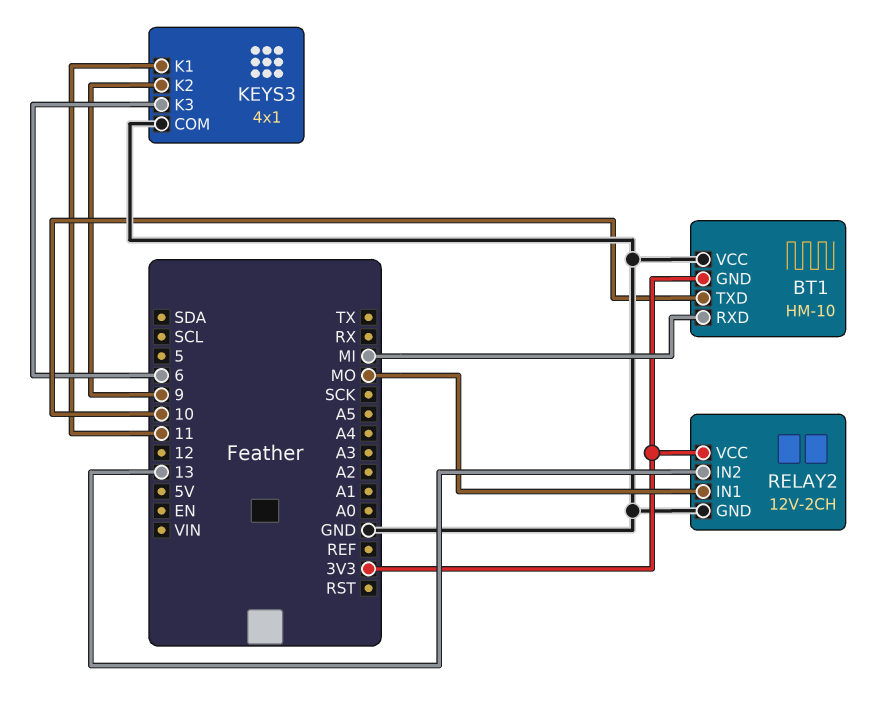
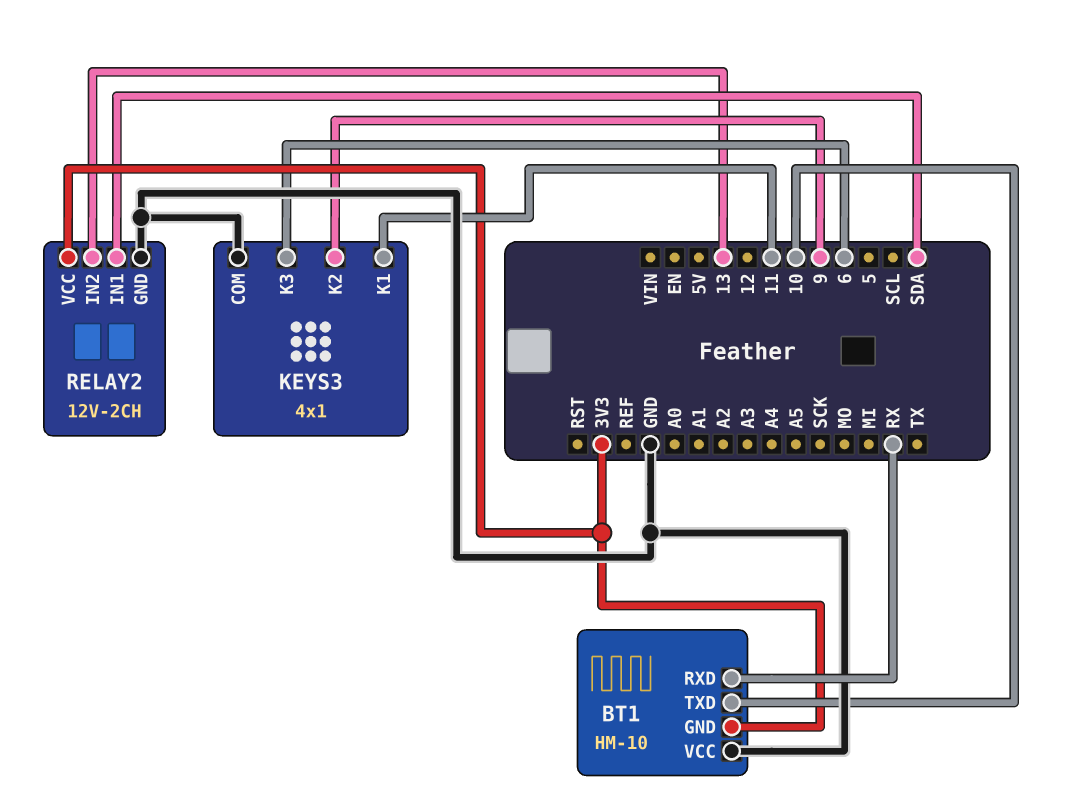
BT1 pin RXD: MI -> RX
RELAY2 pin IN1: MO -> SDA

